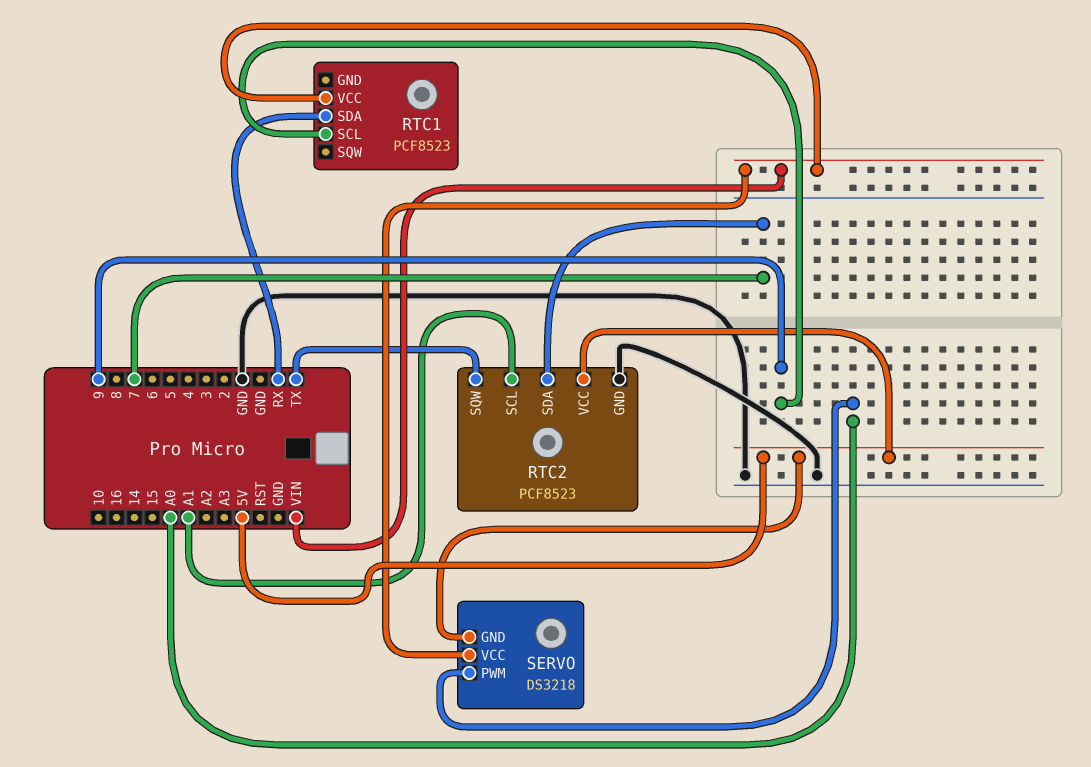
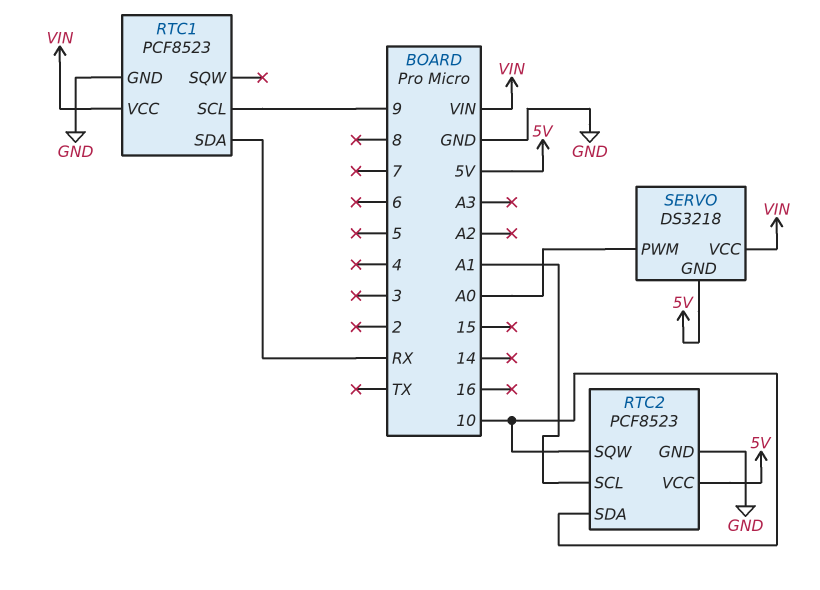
RTC1 pin GND: none -> GND
RTC2 pin SDA: 7 -> 10
RTC2 pin SQW: TX -> 10

